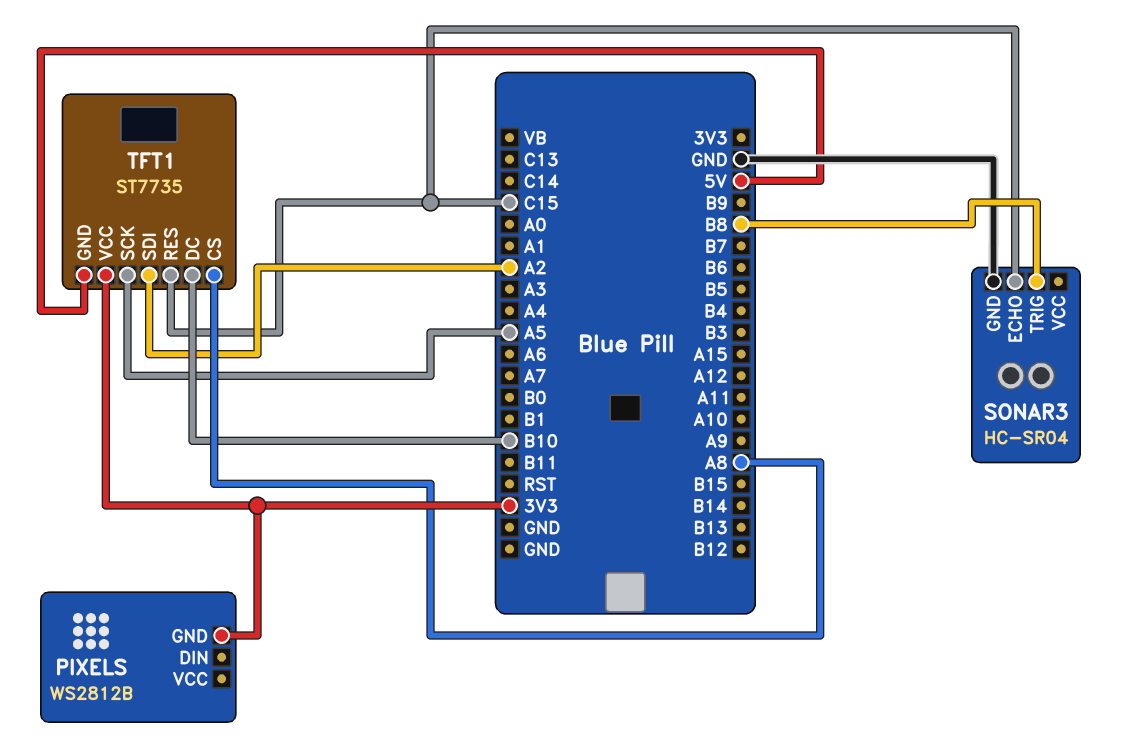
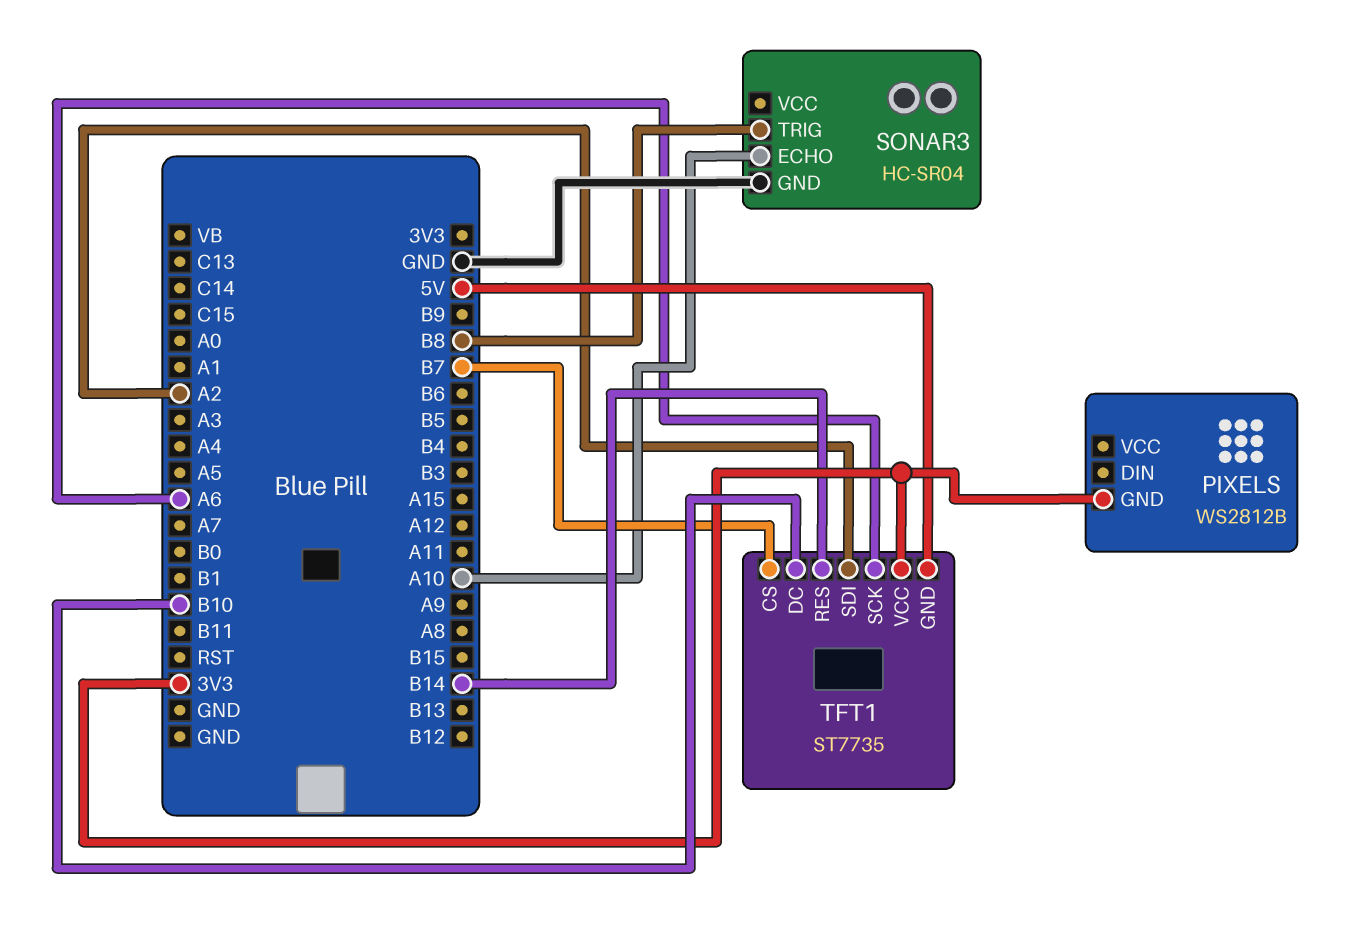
SONAR3 pin ECHO: C15 -> A10
TFT1 pin CS: A8 -> B7
TFT1 pin RES: C15 -> B14
TFT1 pin SCK: A5 -> A6

